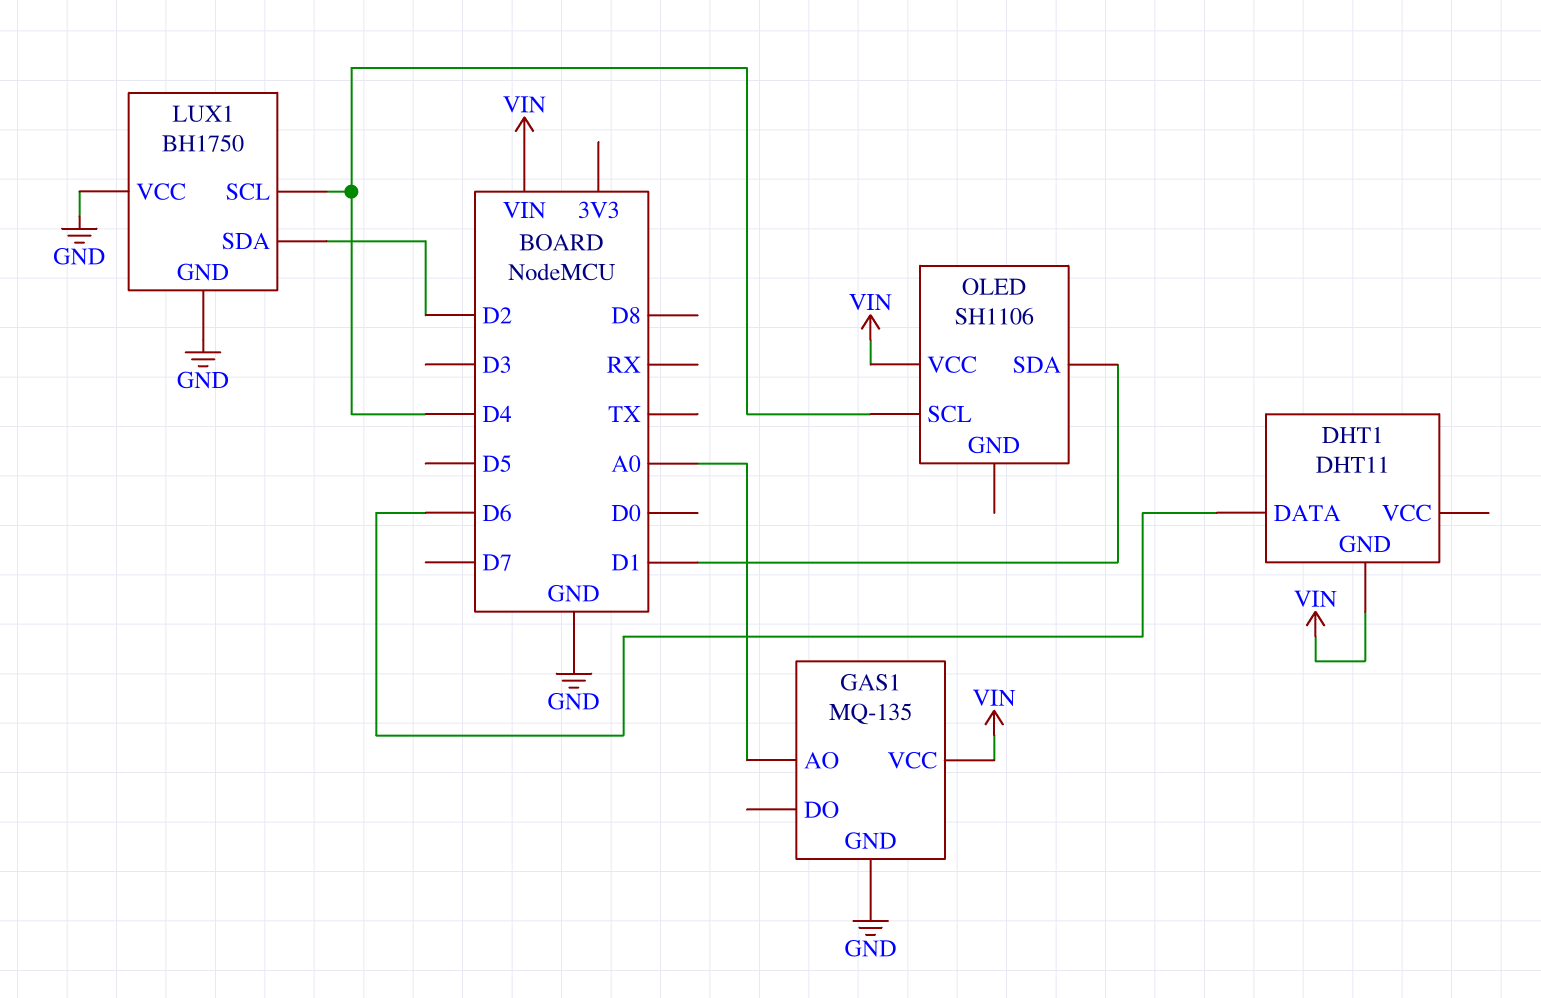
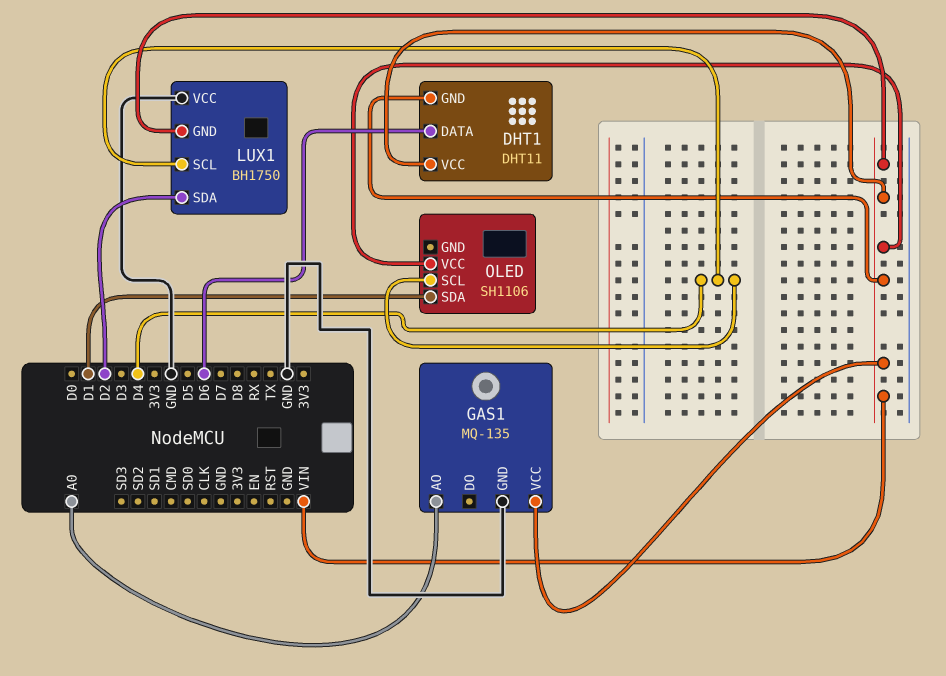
DHT1 pin VCC: none -> VIN
LUX1 pin GND: GND -> VIN

